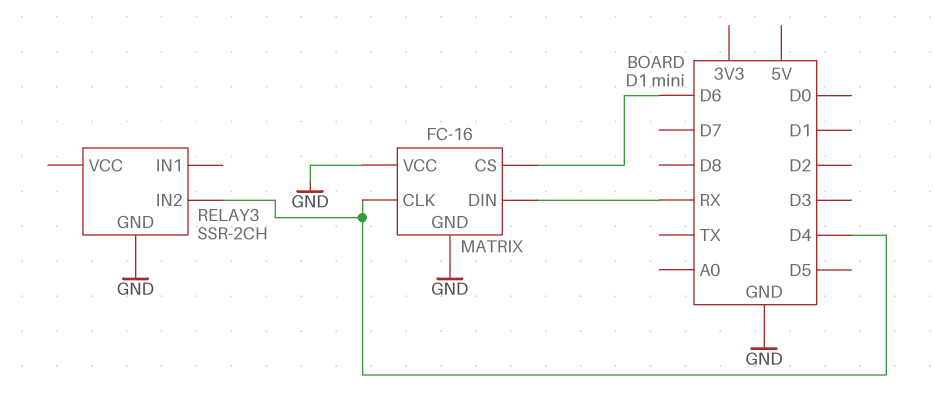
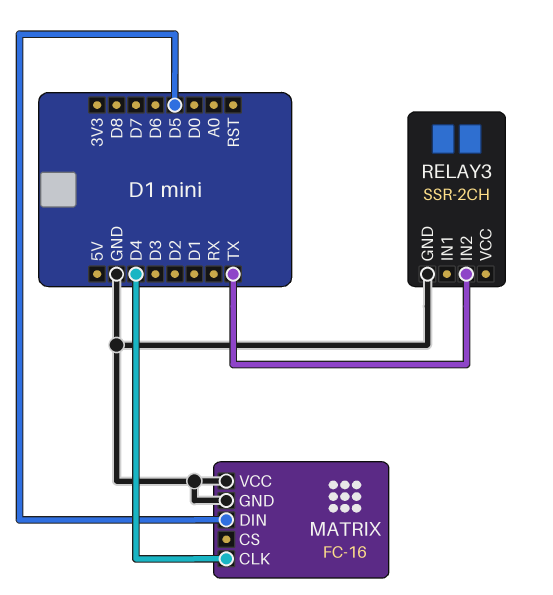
MATRIX pin CS: D6 -> none
MATRIX pin DIN: RX -> D5
RELAY3 pin IN2: D4 -> TX

